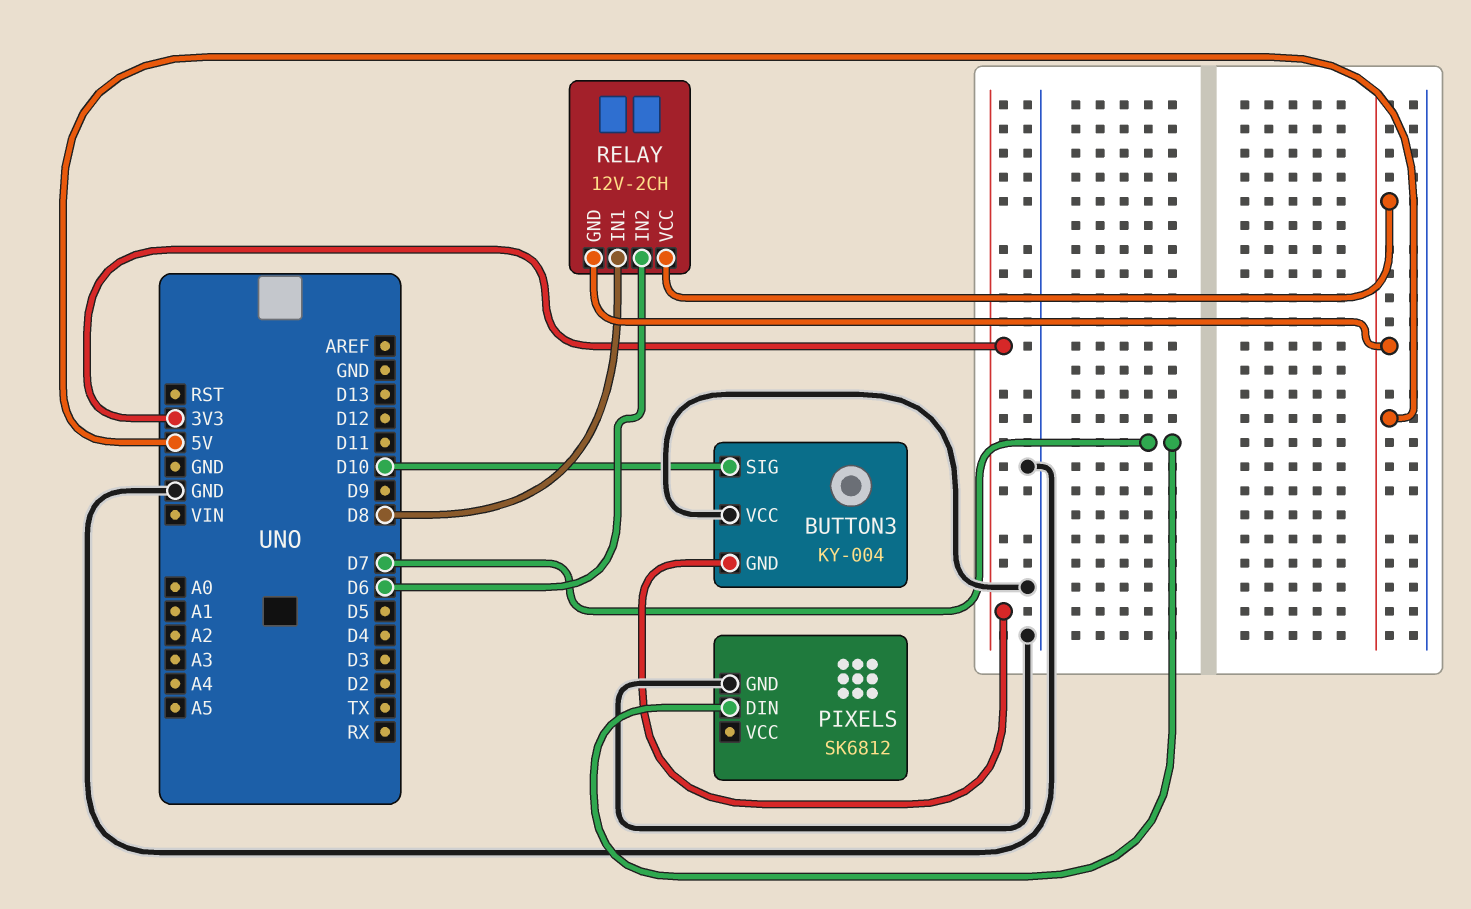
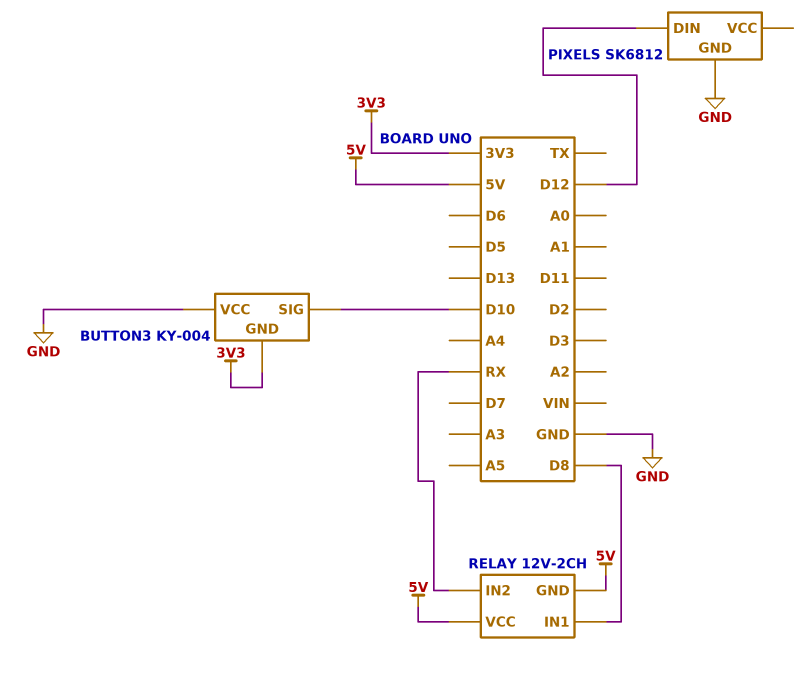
PIXELS pin DIN: D7 -> D12
RELAY pin IN2: D6 -> RX

